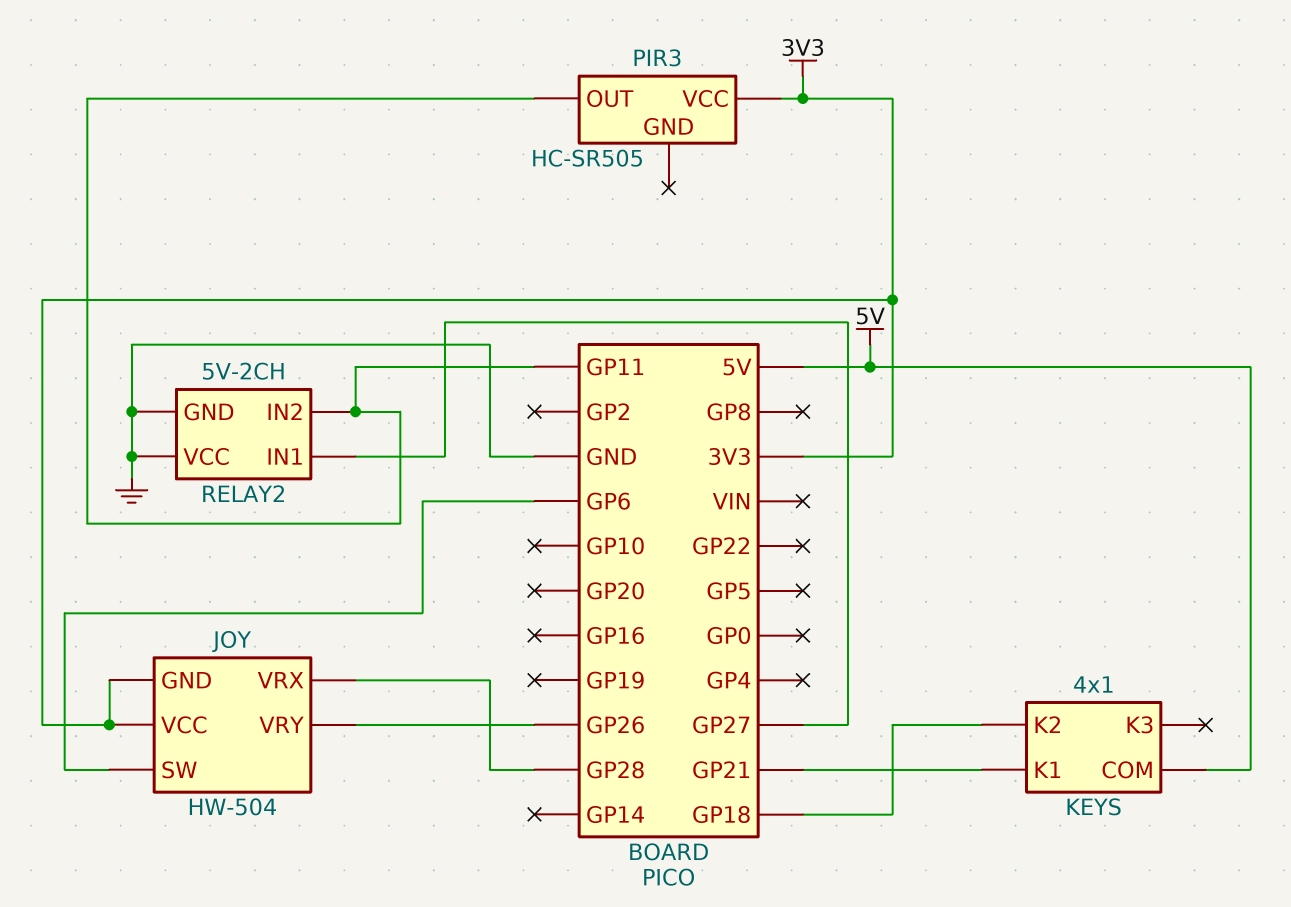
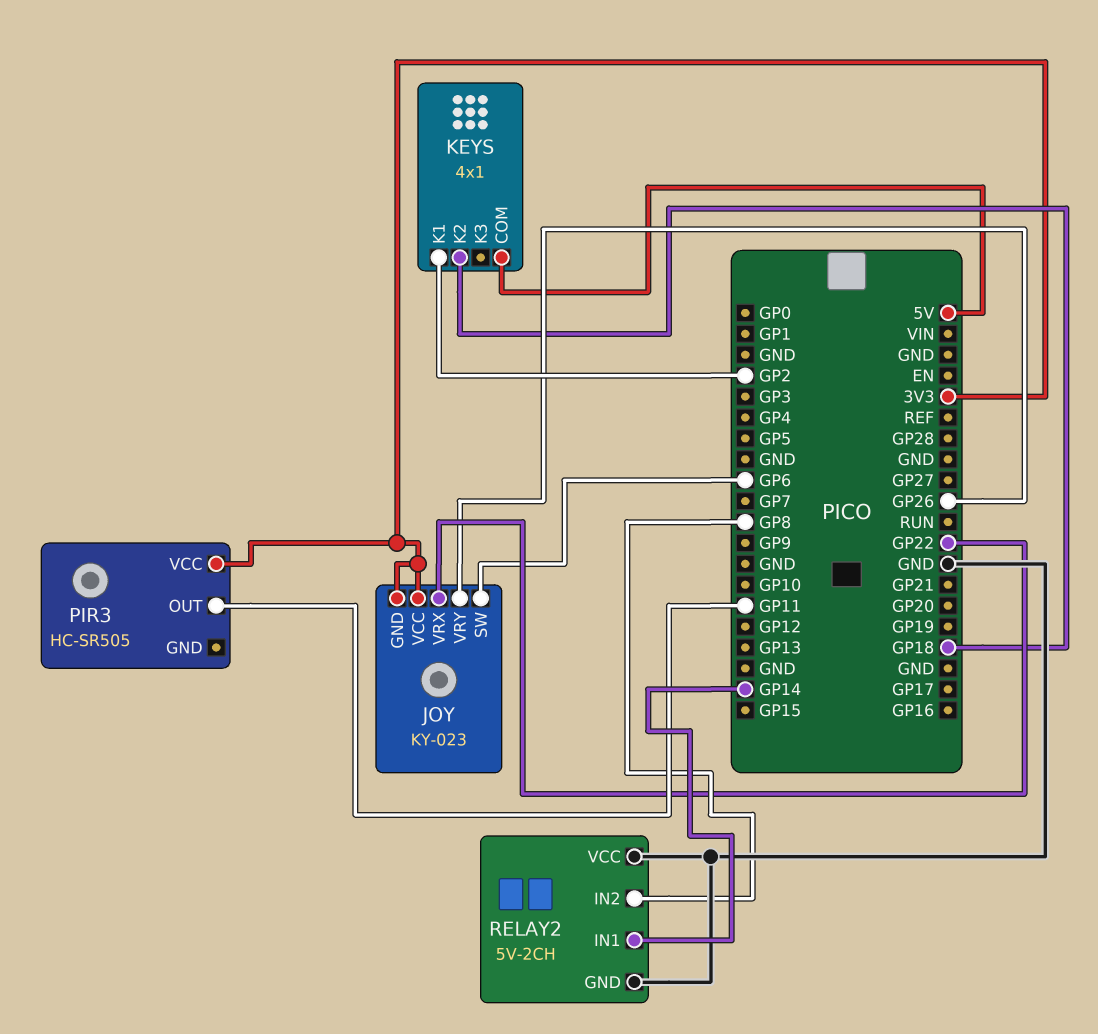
JOY: HW-504 -> KY-023
JOY pin VRX: GP28 -> GP22
KEYS pin K1: GP21 -> GP2
RELAY2 pin IN1: GP27 -> GP14
RELAY2 pin IN2: GP11 -> GP8

